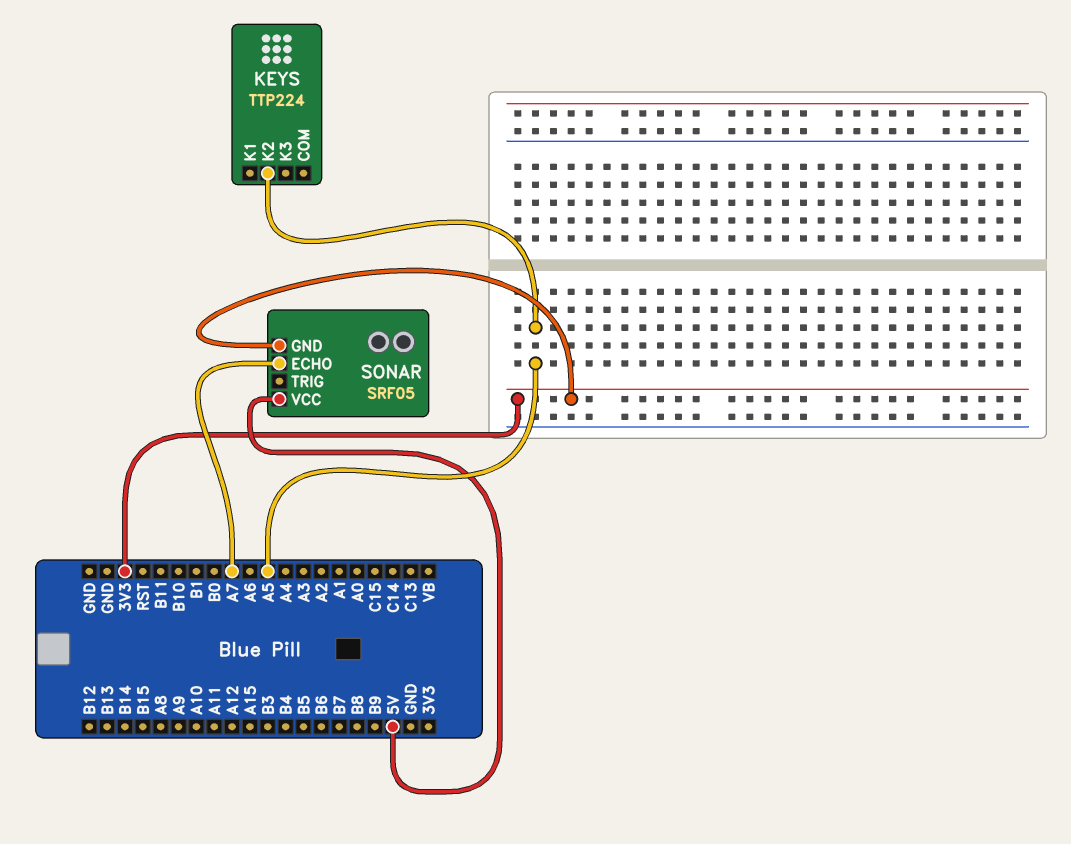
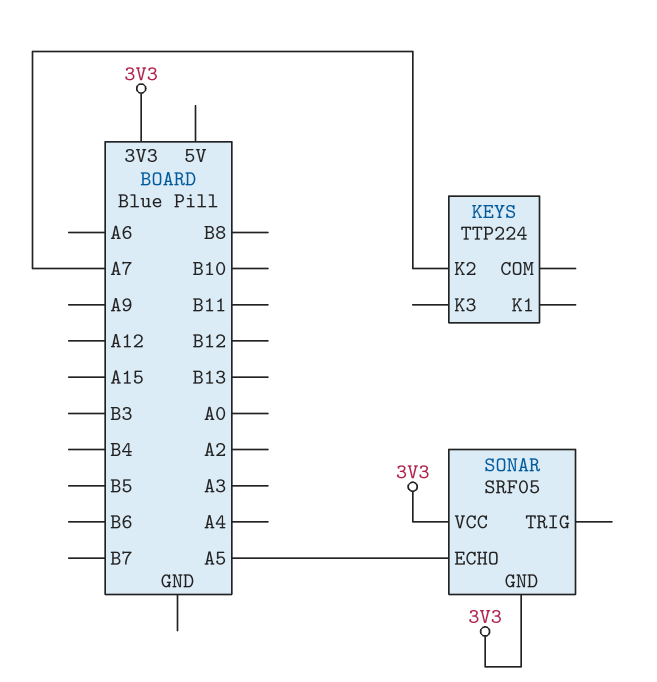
KEYS pin K2: A5 -> A7
SONAR pin ECHO: A7 -> A5
SONAR pin VCC: 5V -> 3V3

